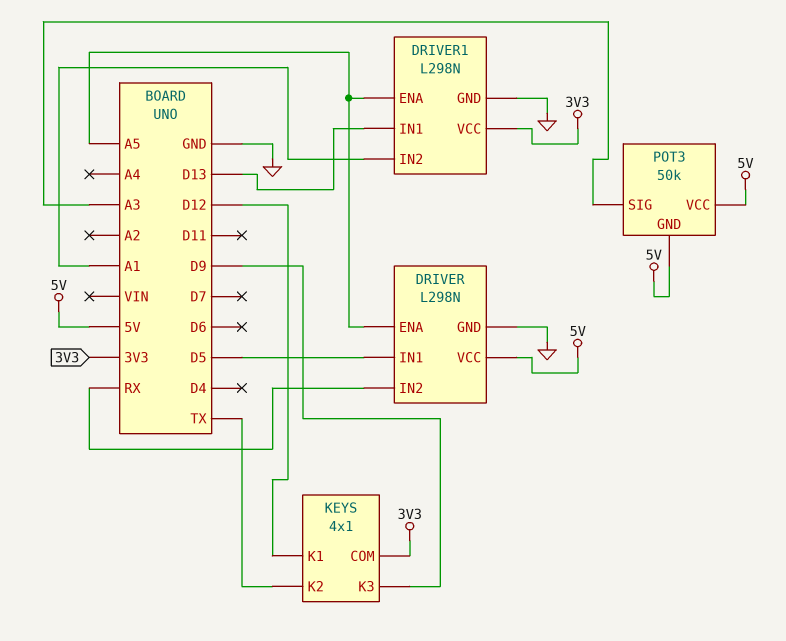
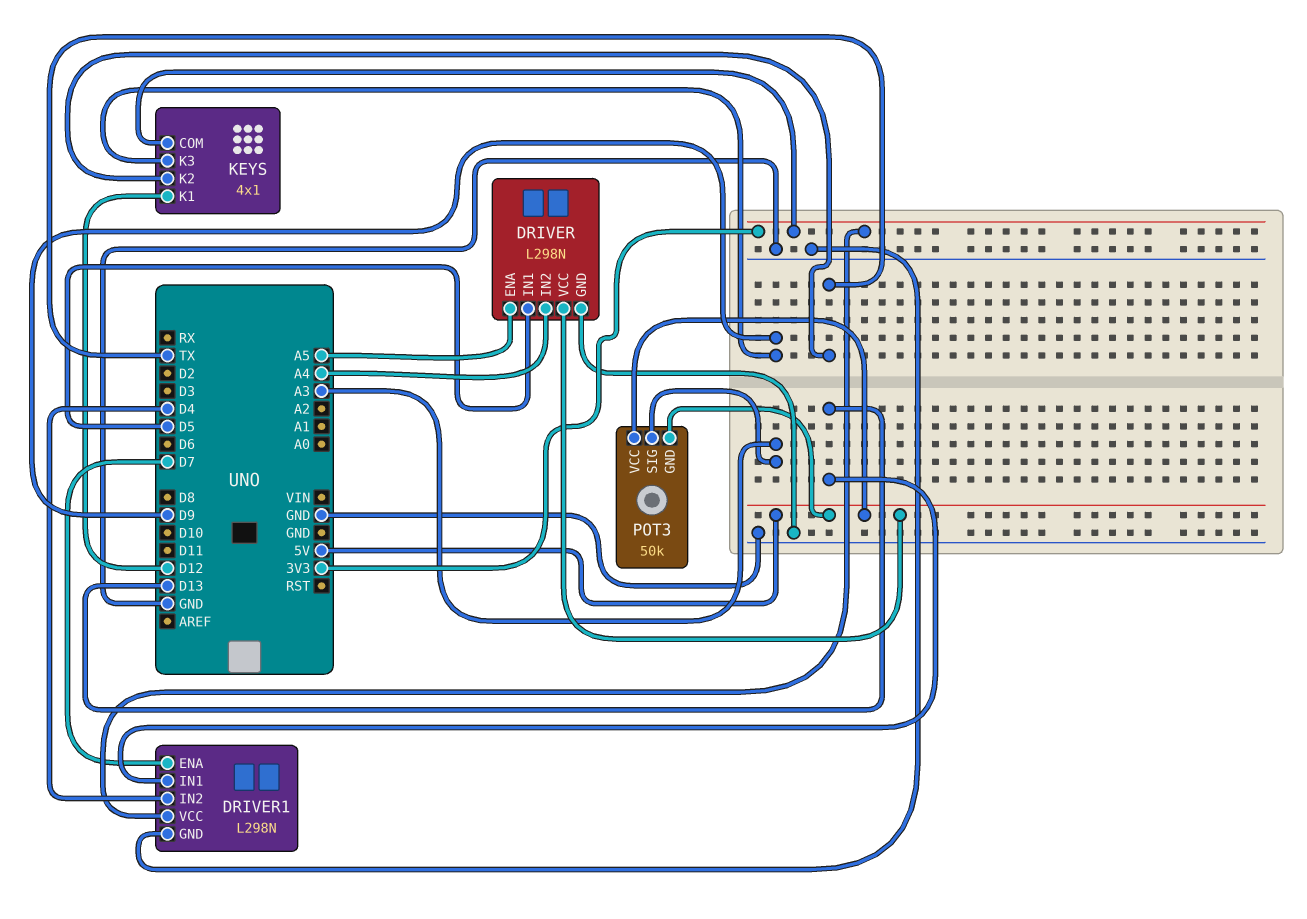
DRIVER pin IN2: RX -> A4
DRIVER1 pin ENA: A5 -> D7
DRIVER1 pin IN2: A1 -> D4

